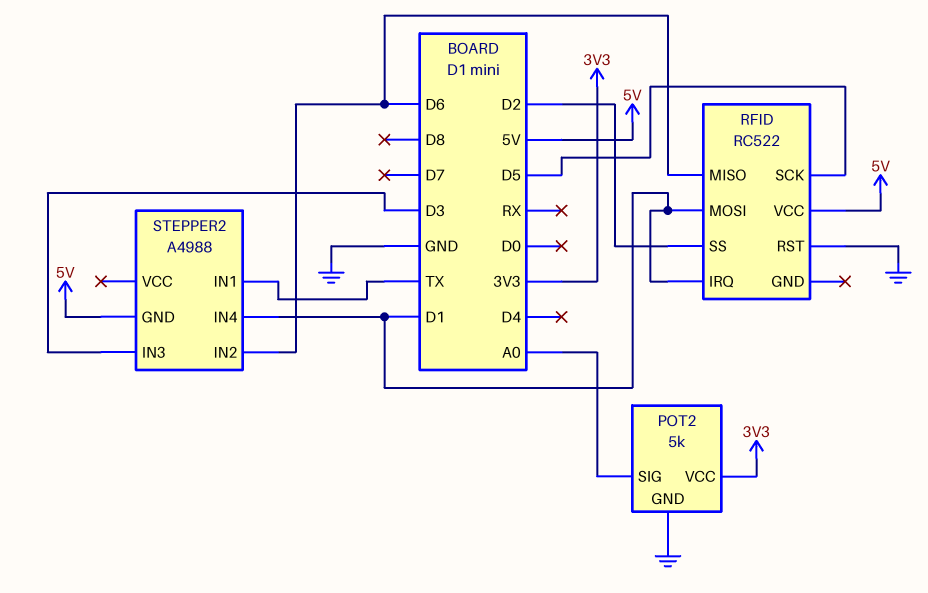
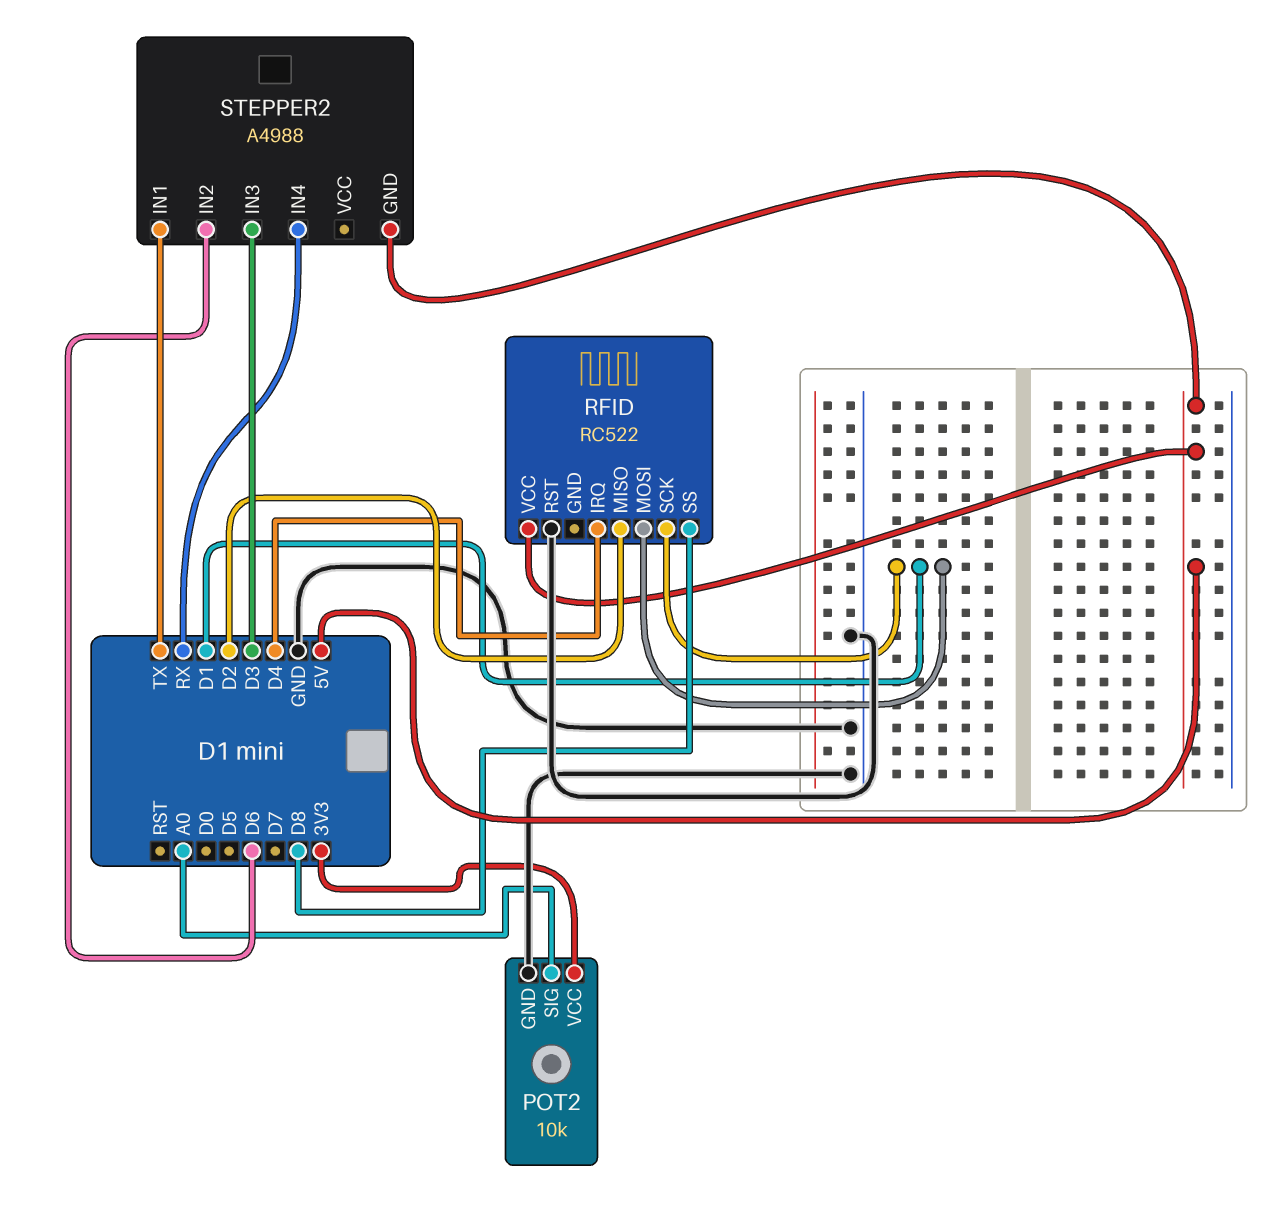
POT2: 5k -> 10k
RFID pin IRQ: D1 -> D4
RFID pin MISO: D6 -> D2
RFID pin SCK: D5 -> D1
RFID pin SS: D2 -> D8
STEPPER2 pin IN4: D1 -> RX

